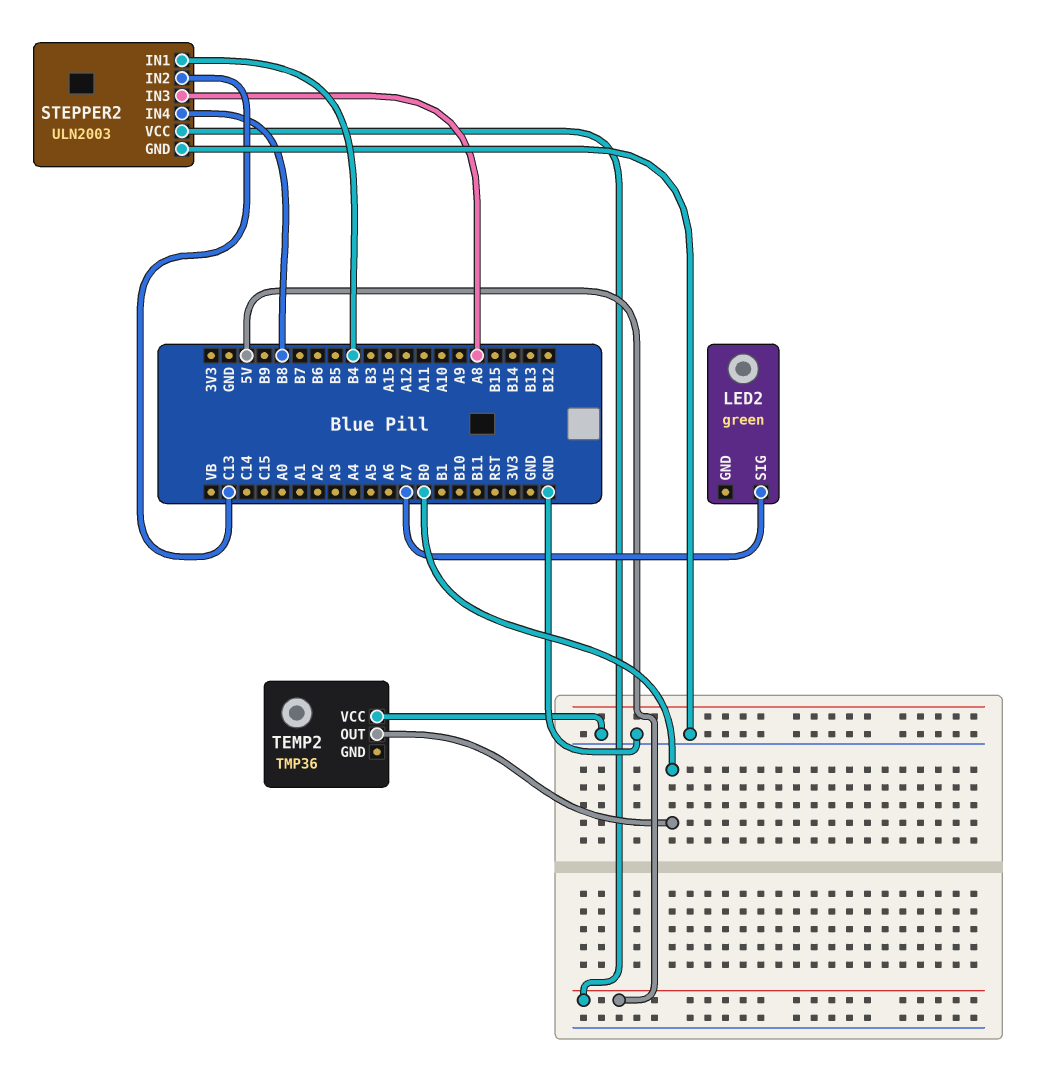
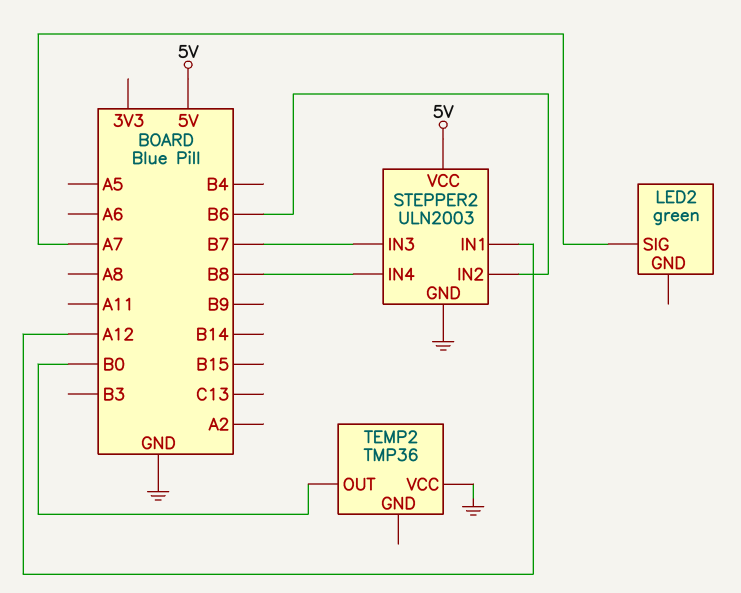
STEPPER2 pin IN1: B4 -> A12
STEPPER2 pin IN2: C13 -> B6
STEPPER2 pin IN3: A8 -> B7

